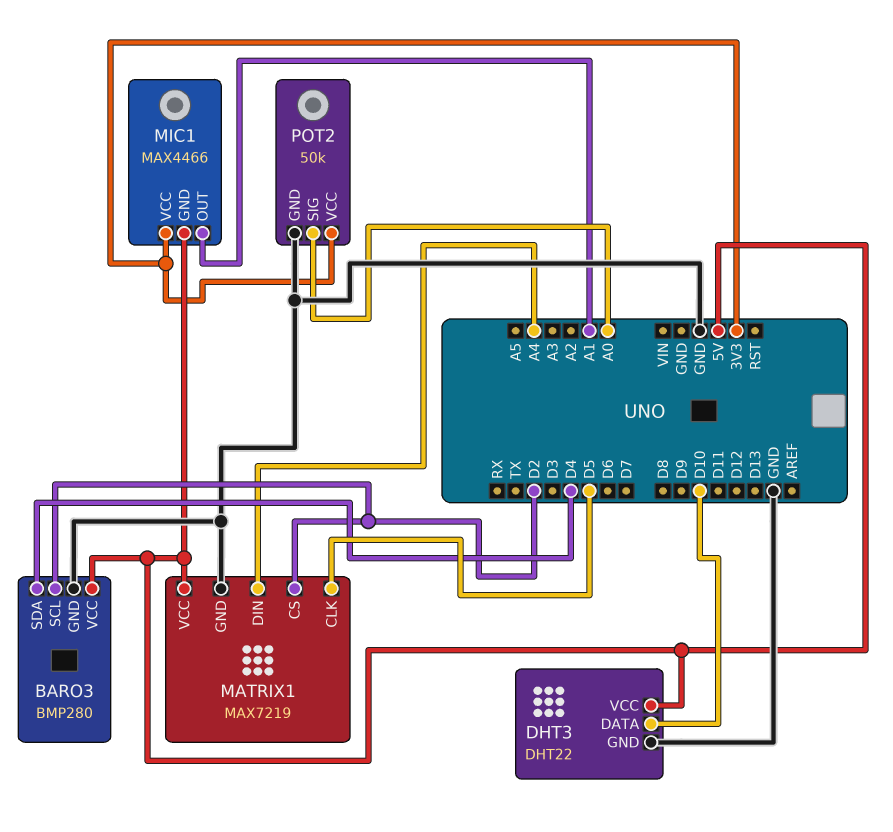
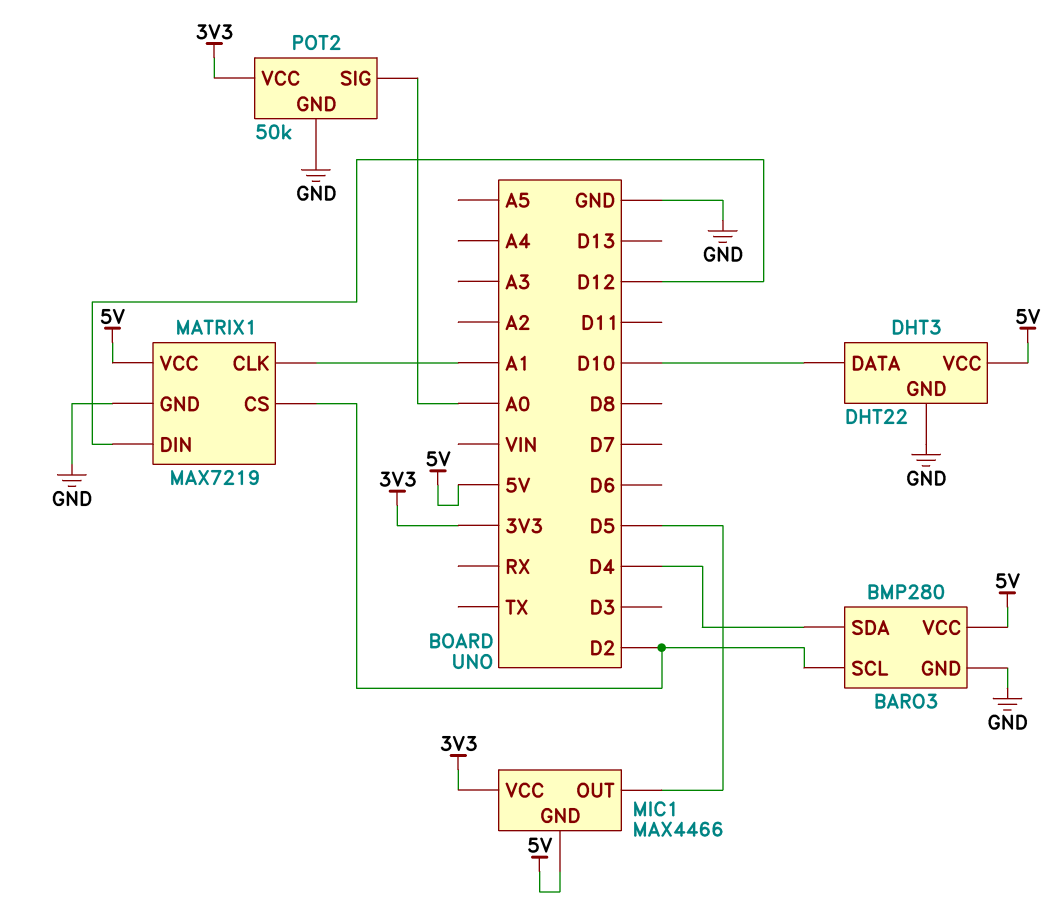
MATRIX1 pin CLK: D5 -> A1
MATRIX1 pin DIN: A4 -> D12
MIC1 pin OUT: A1 -> D5

